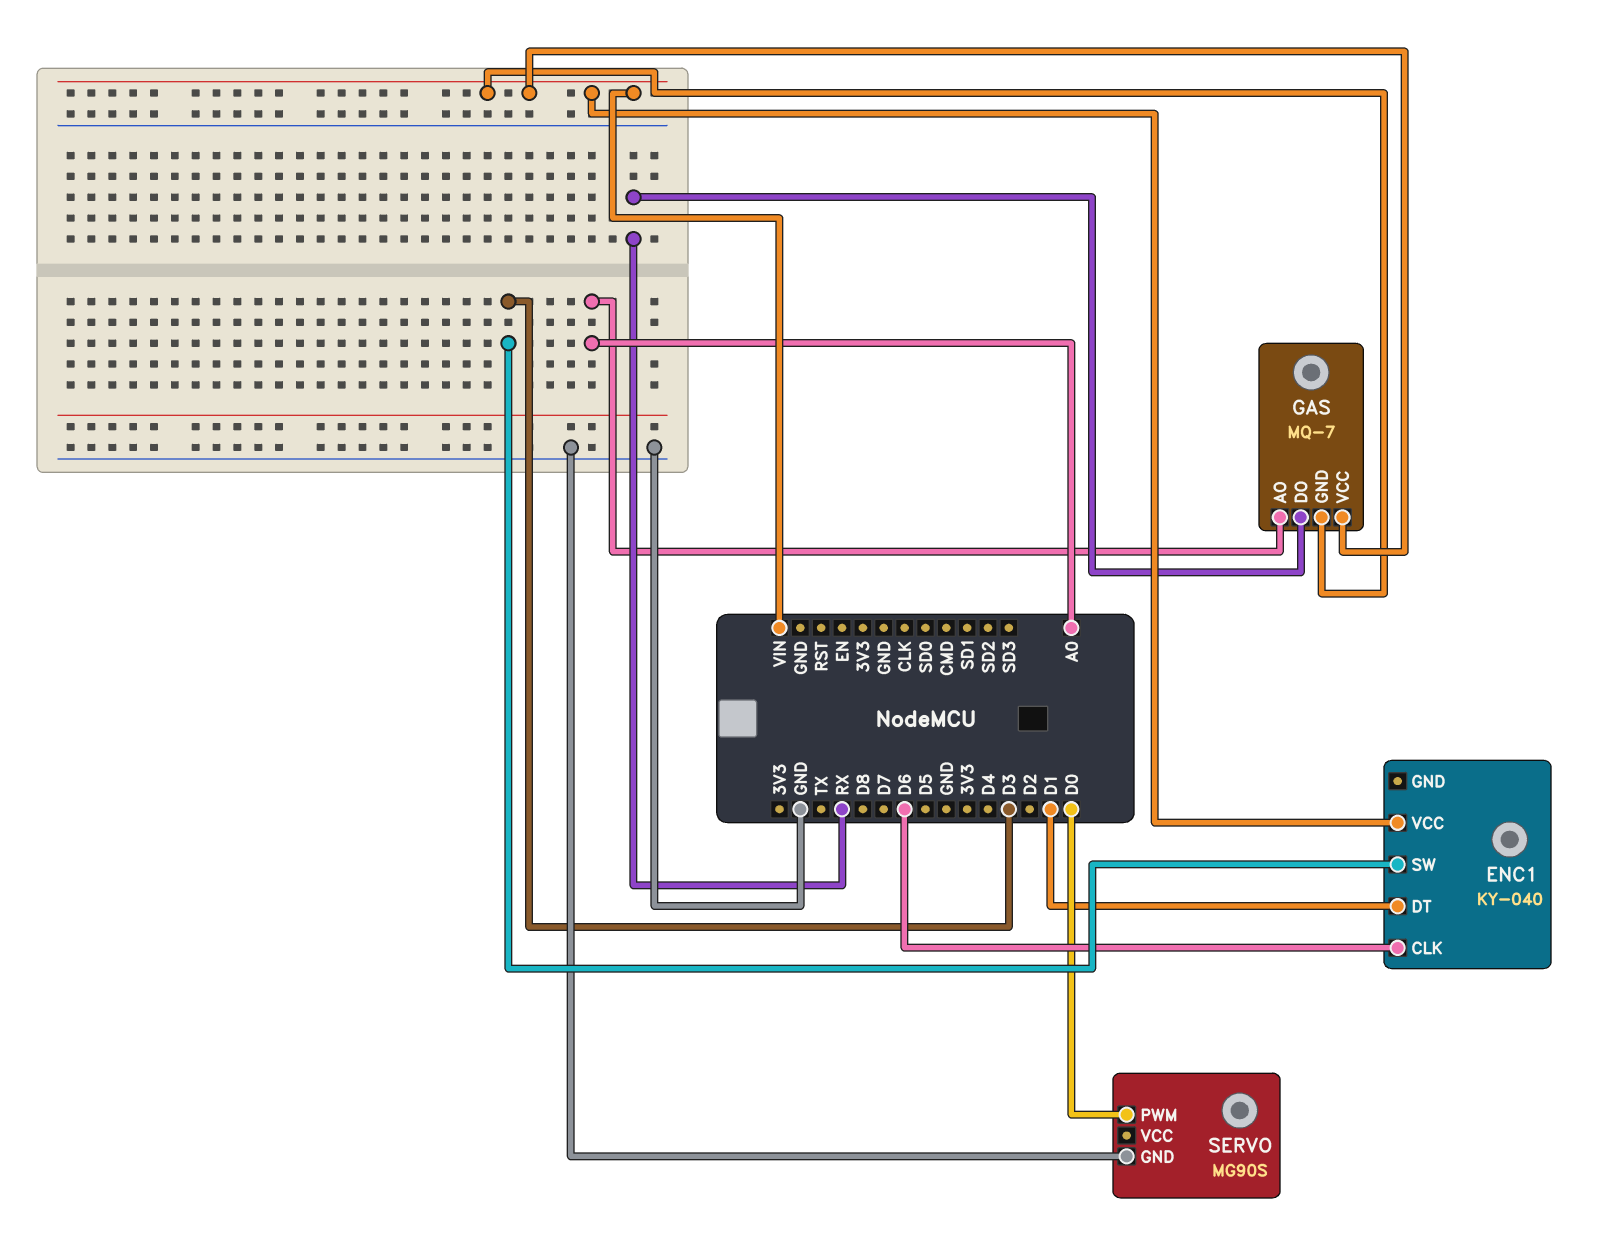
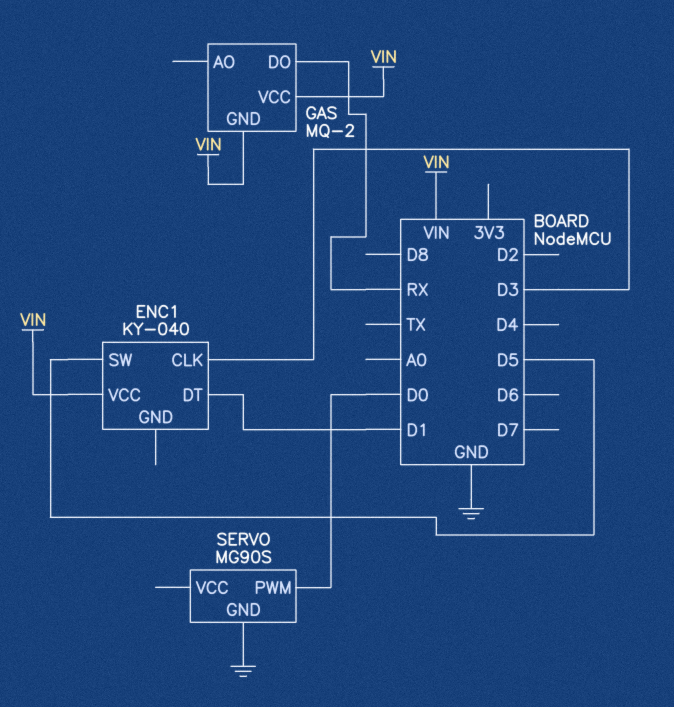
ENC1 pin CLK: D6 -> D3
ENC1 pin SW: D3 -> D5
GAS: MQ-7 -> MQ-2
GAS pin AO: A0 -> none

